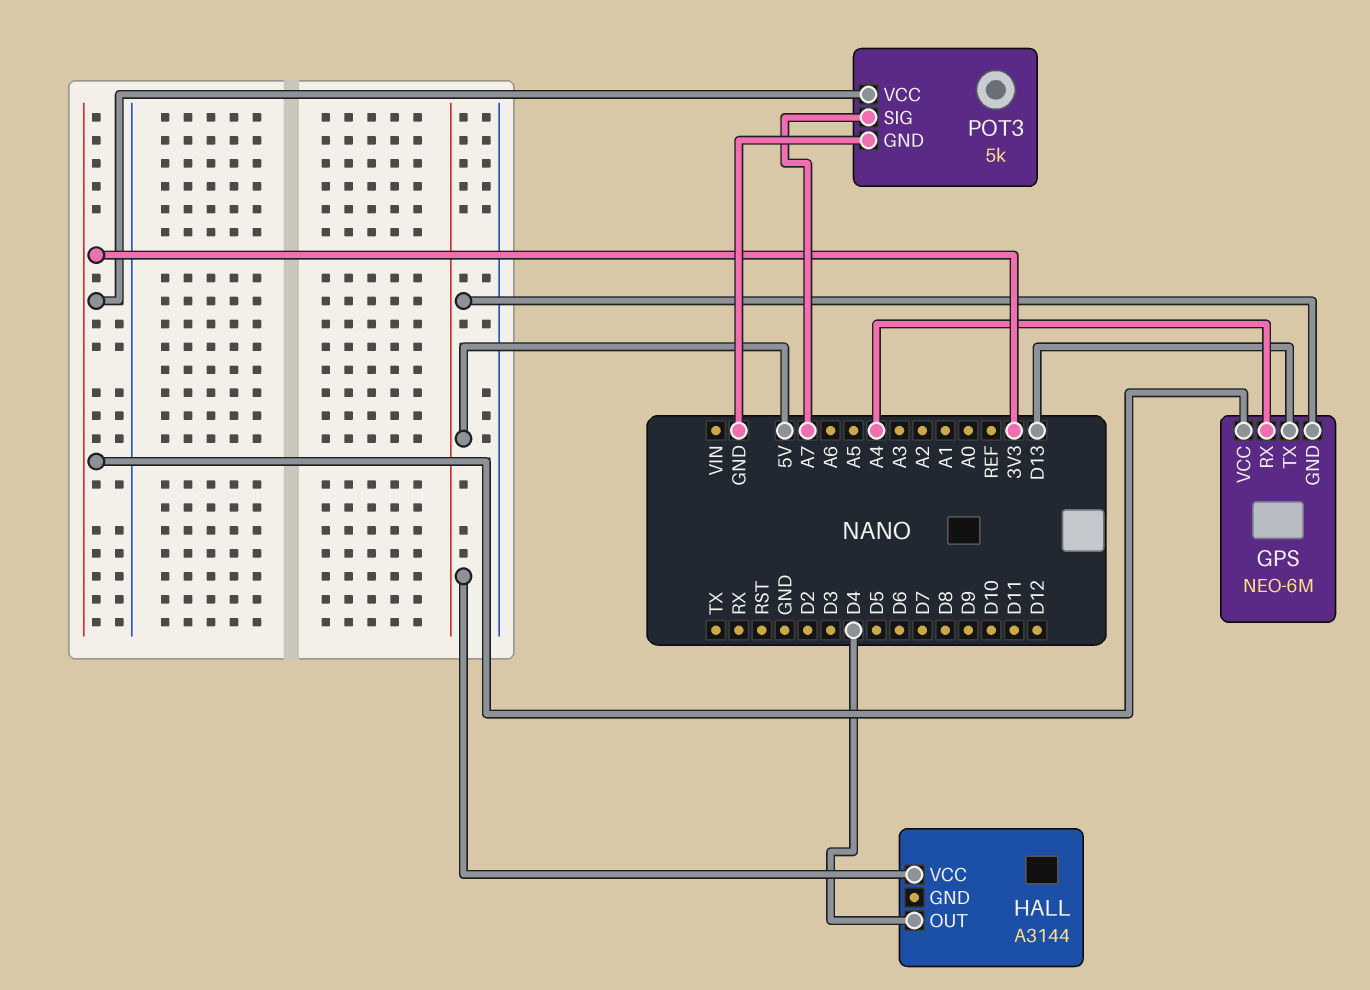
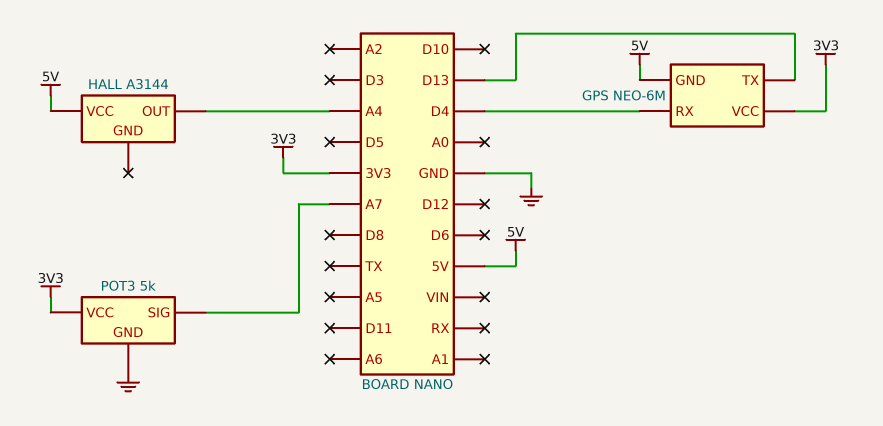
GPS pin RX: A4 -> D4
HALL pin OUT: D4 -> A4

